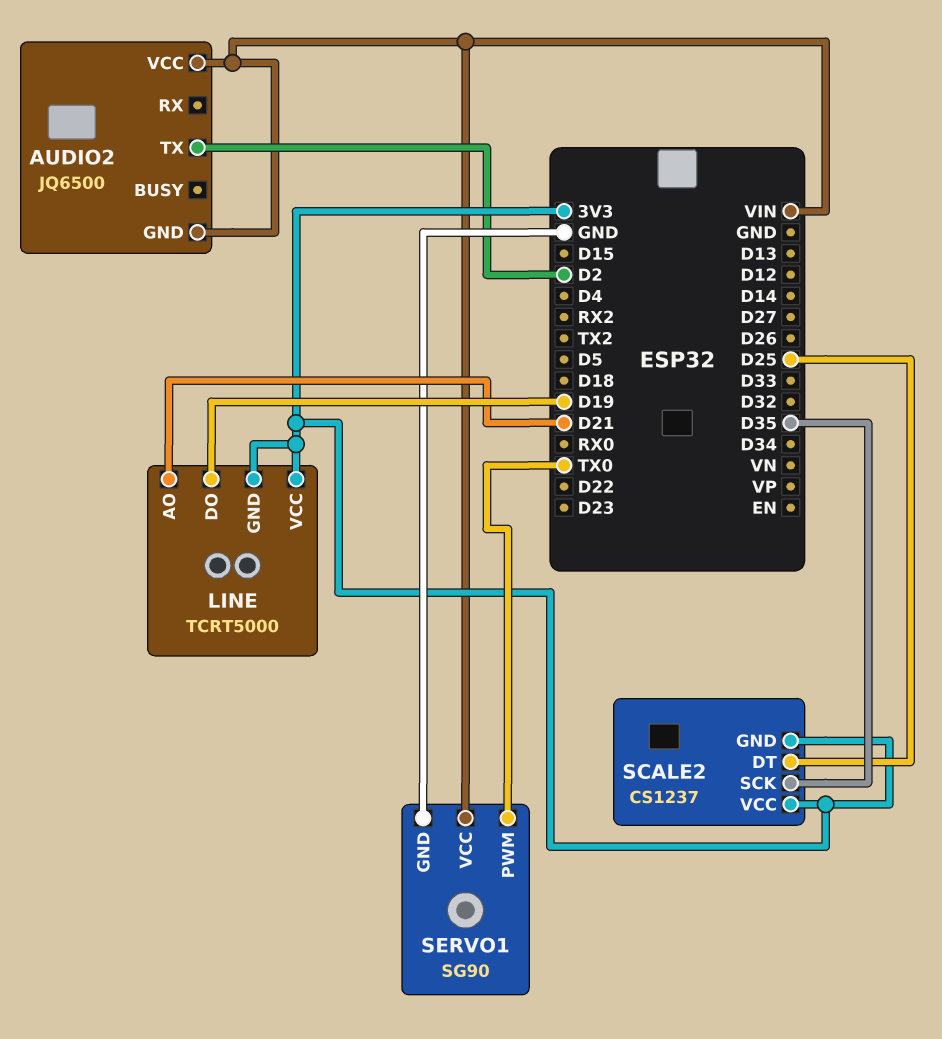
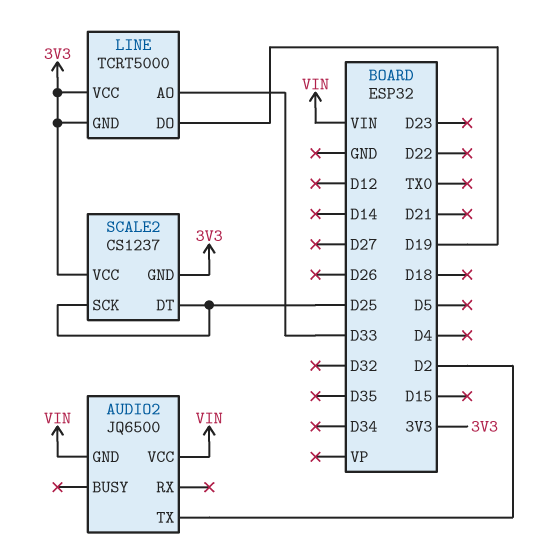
LINE pin AO: D21 -> D33
SCALE2 pin SCK: D35 -> D25
SERVO1: SG90 -> none
SERVO1 pin GND: GND -> none
SERVO1 pin PWM: TX0 -> none
SERVO1 pin VCC: VIN -> none

